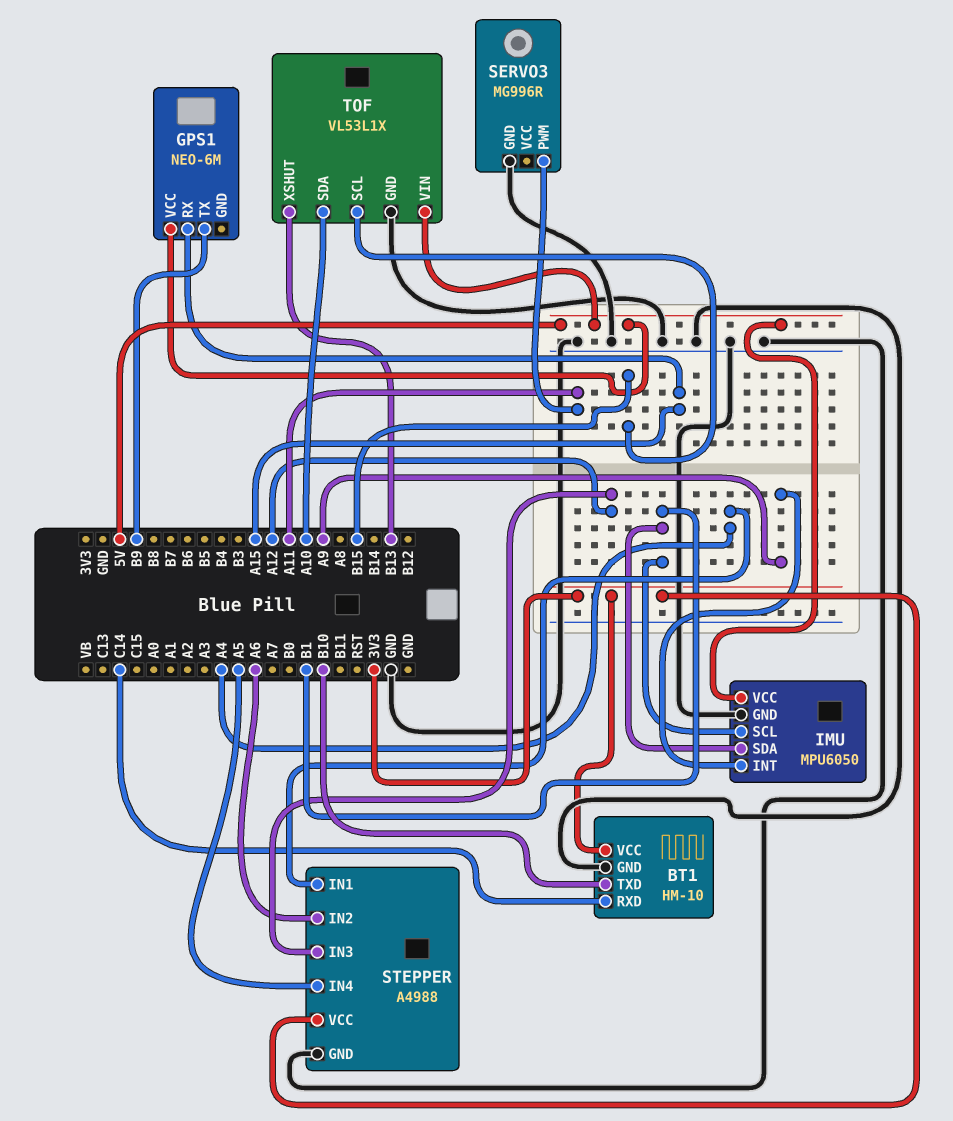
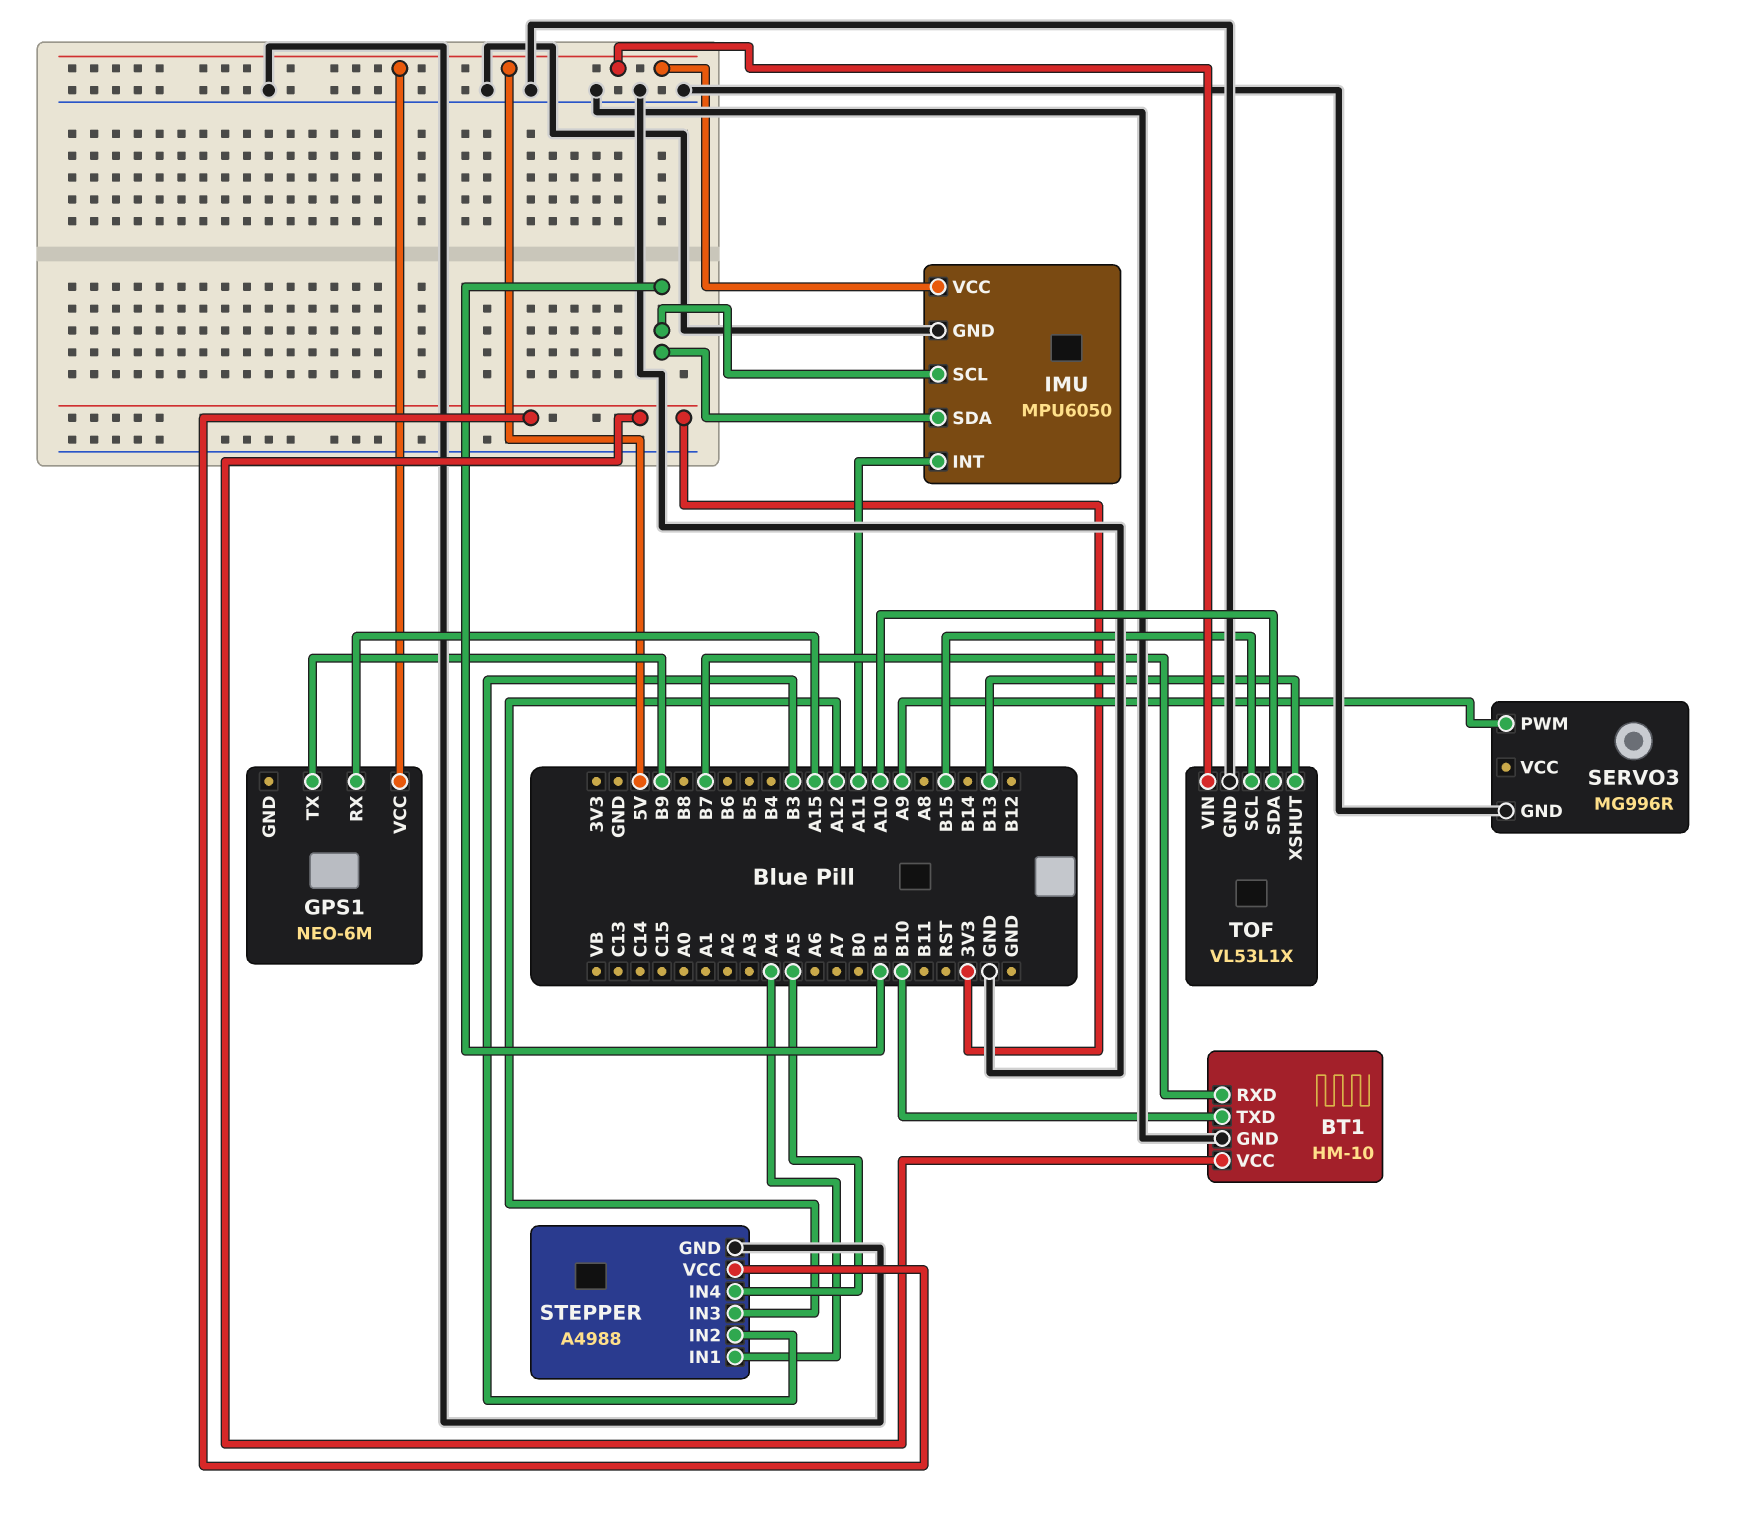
BT1 pin RXD: C14 -> B7
IMU pin INT: A9 -> A11
SERVO3 pin PWM: A11 -> A9
STEPPER pin IN2: A6 -> B3

